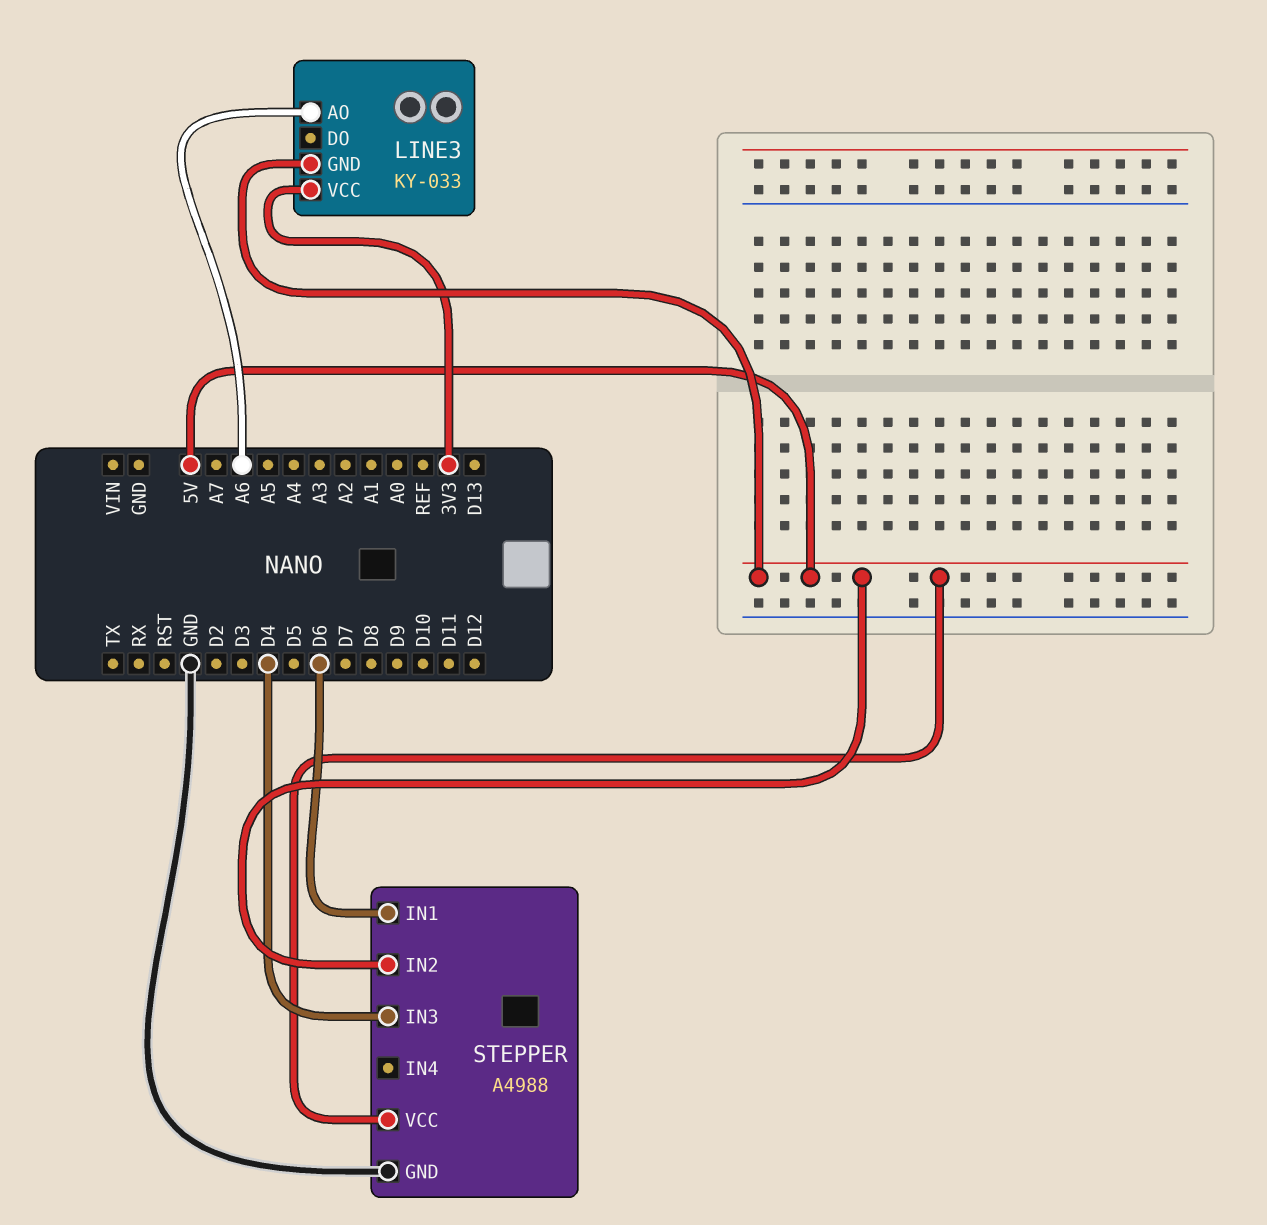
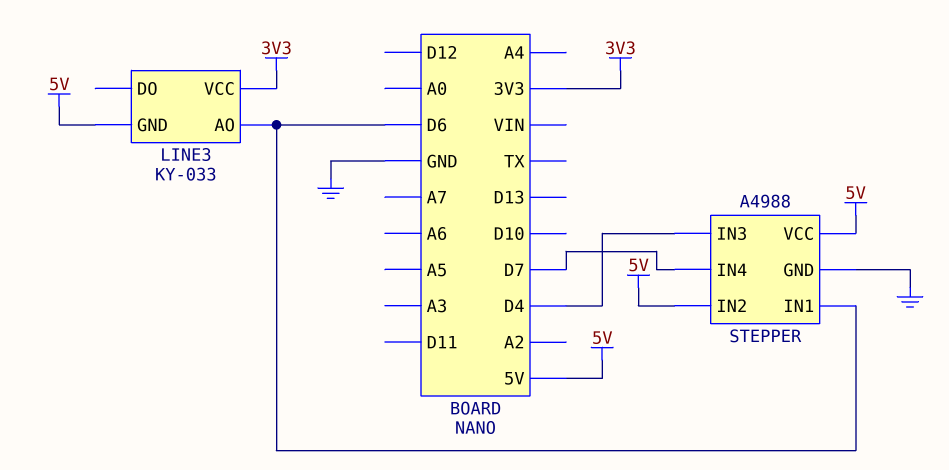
LINE3 pin AO: A6 -> D6
STEPPER pin IN4: none -> D7

